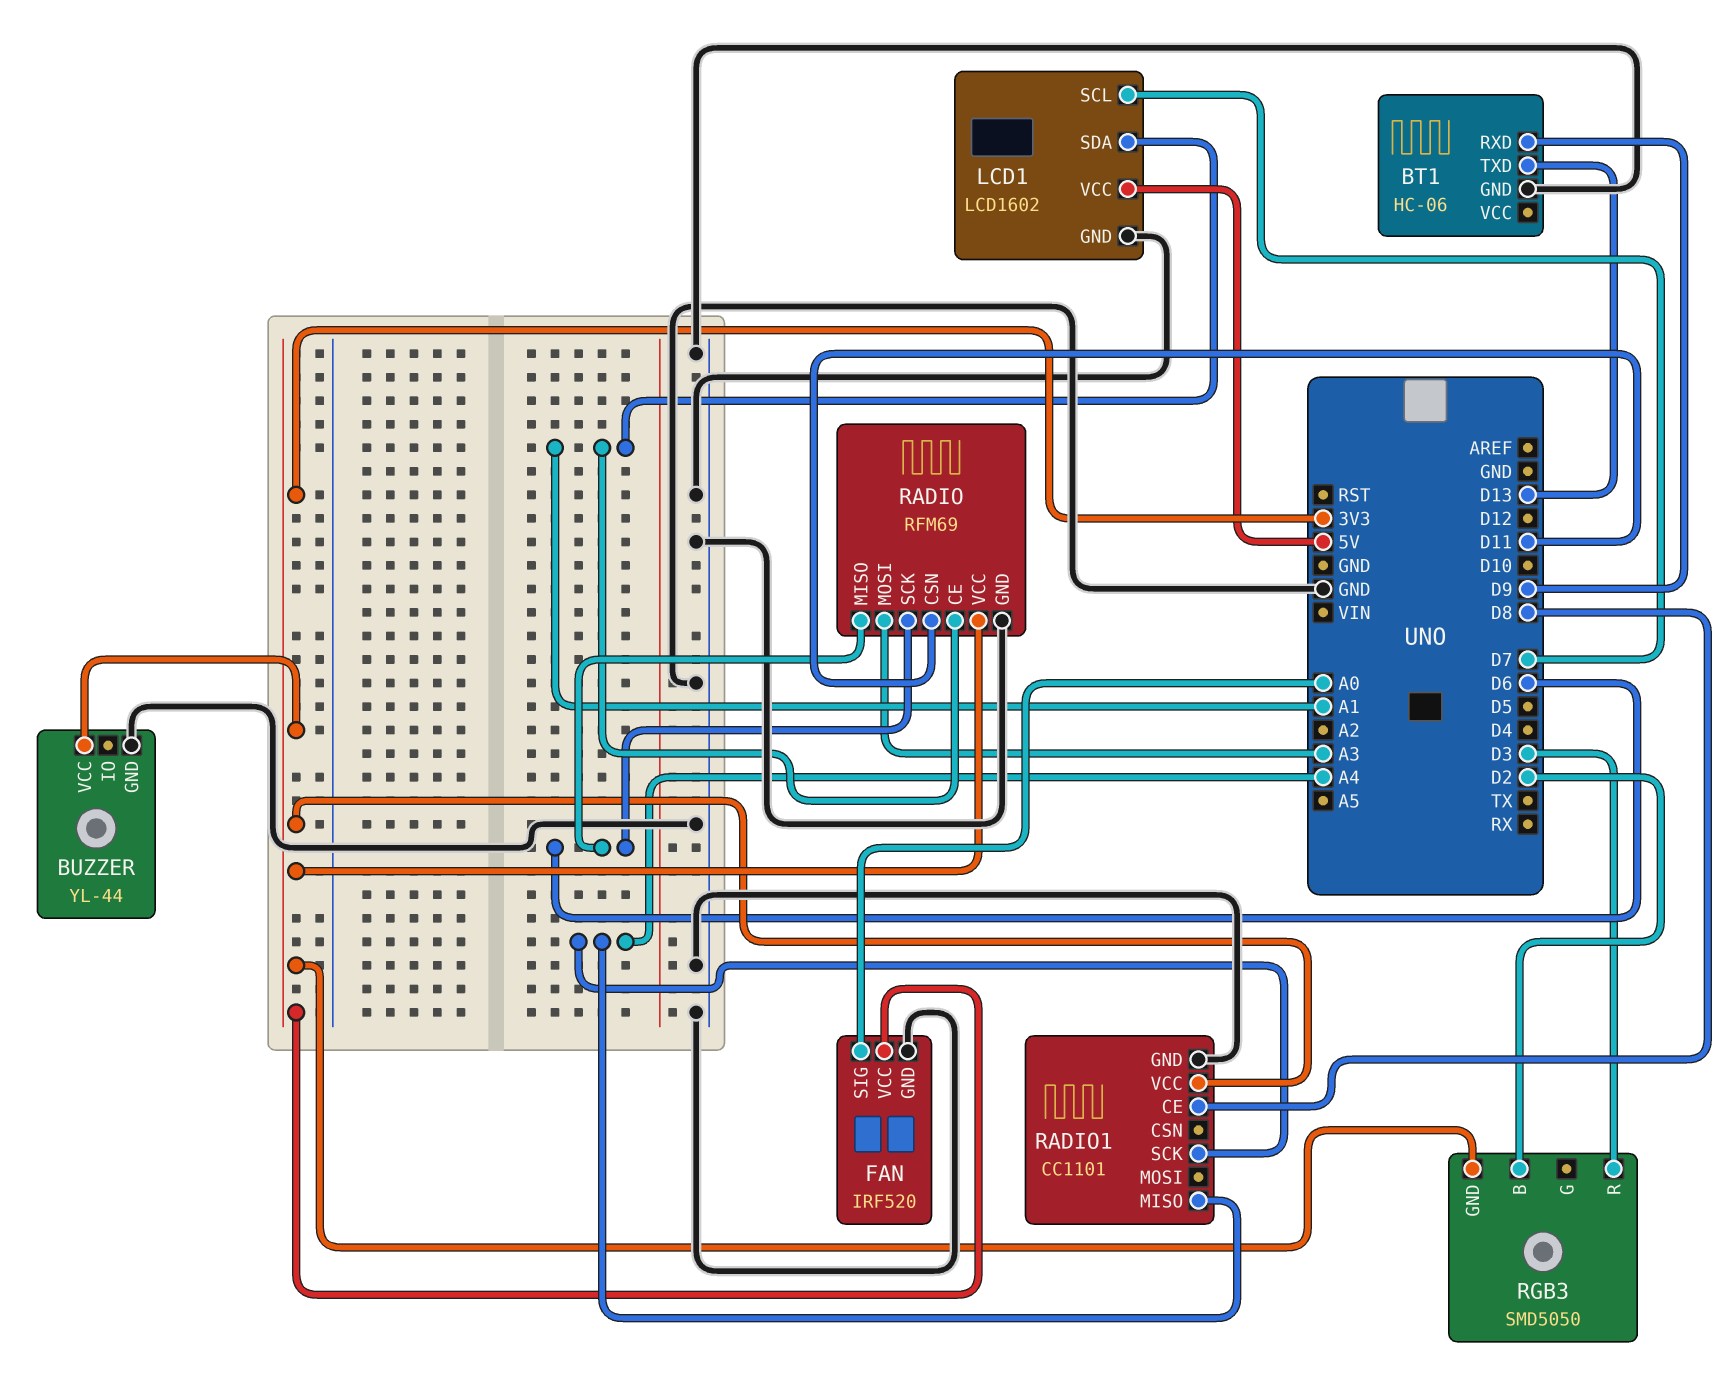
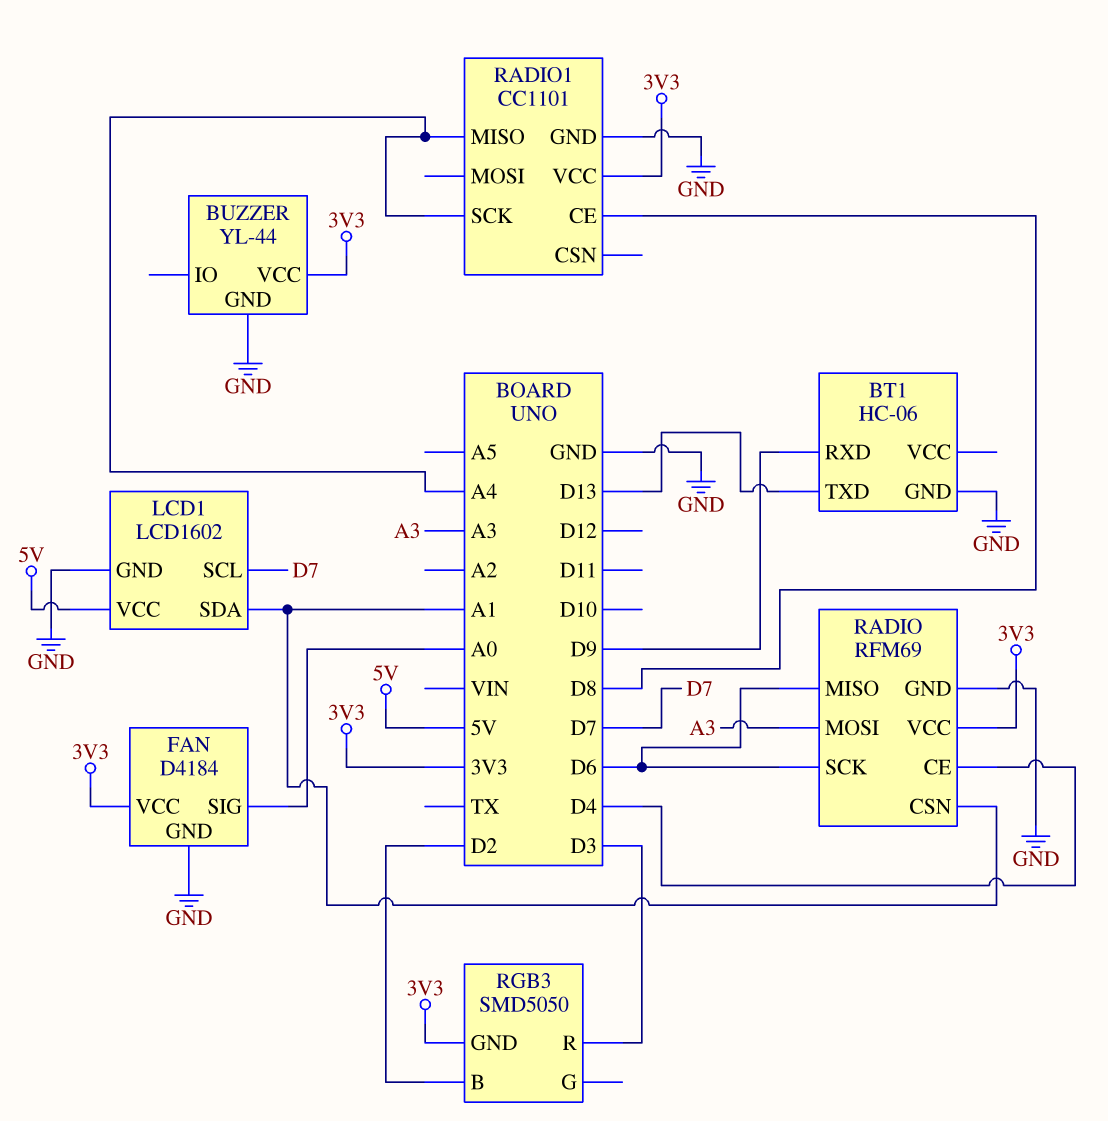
FAN: IRF520 -> D4184
RADIO pin CE: A1 -> D4
RADIO pin CSN: D11 -> A1

